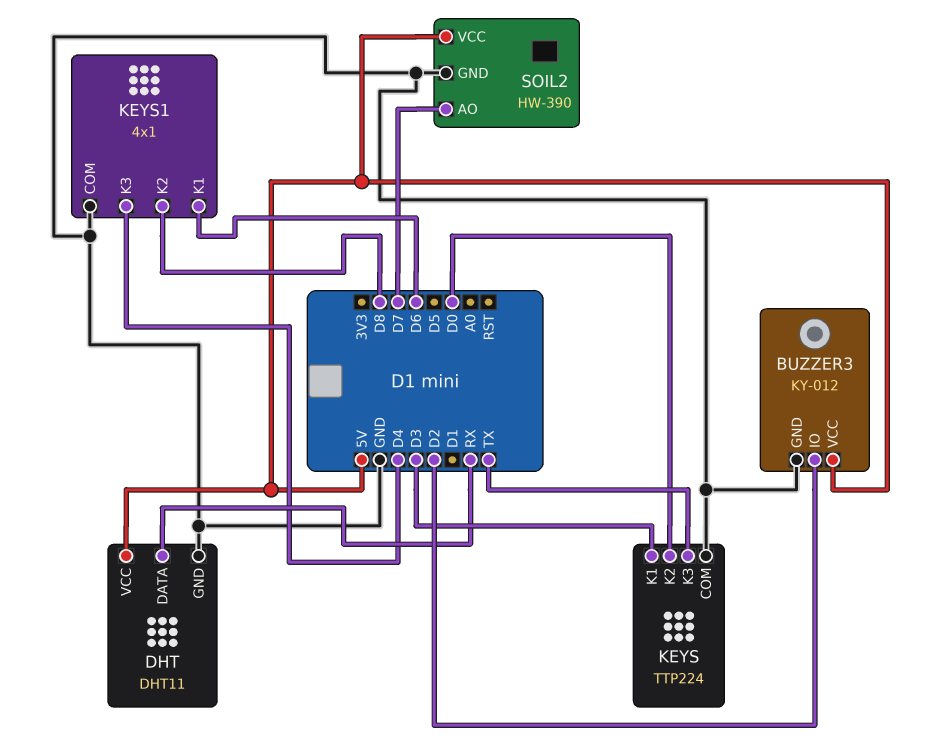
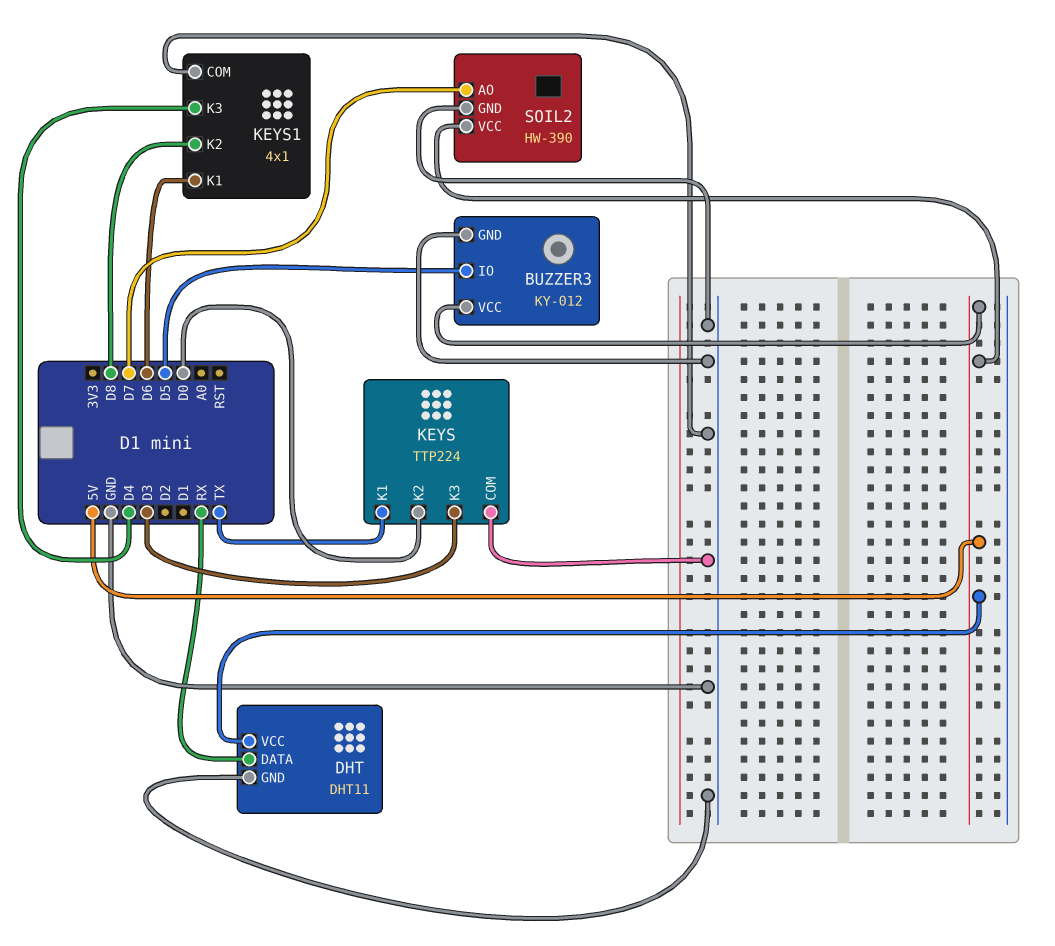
BUZZER3 pin IO: D2 -> D5
KEYS pin K1: D3 -> TX
KEYS pin K3: TX -> D3

